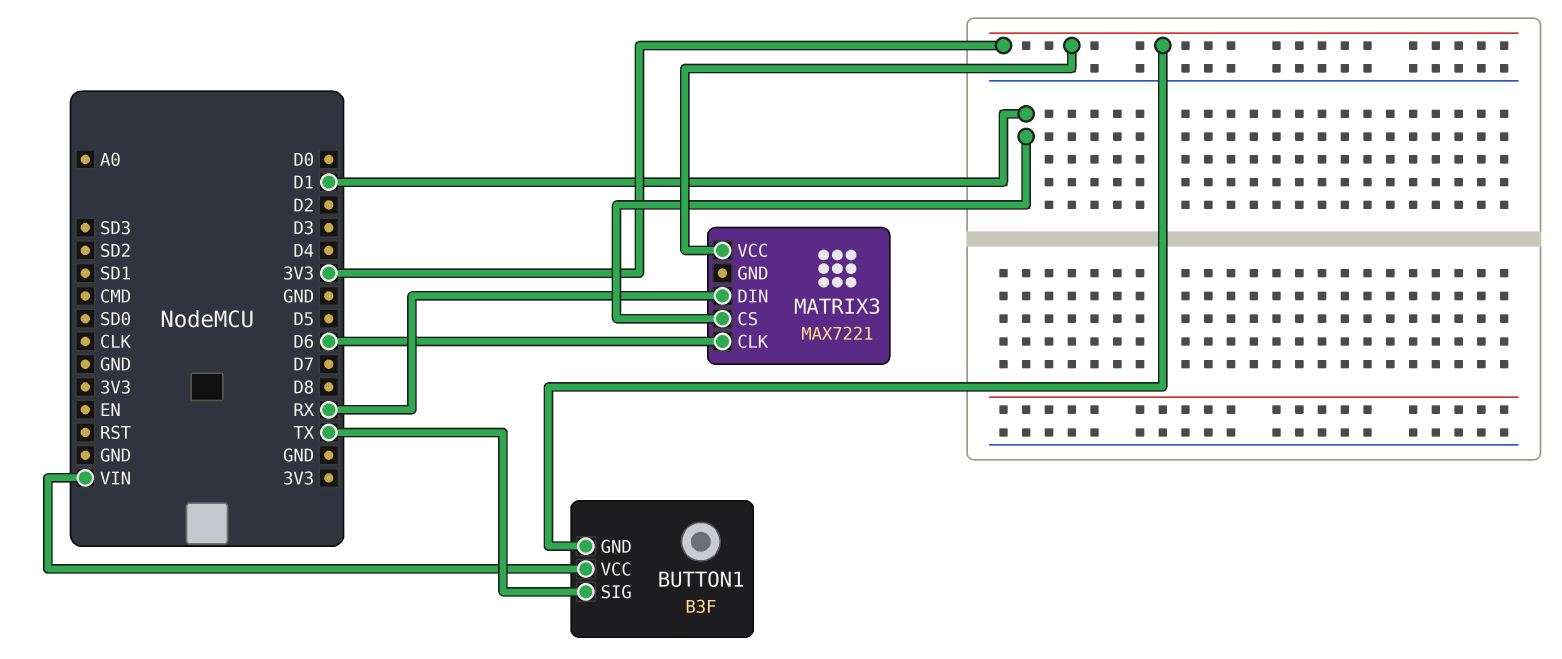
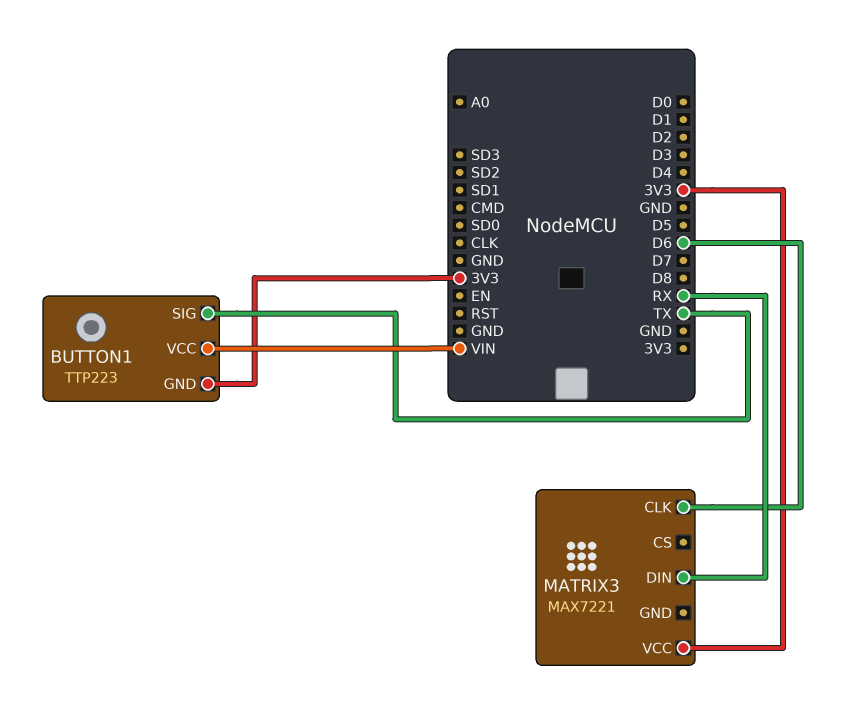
BUTTON1: B3F -> TTP223
MATRIX3 pin CS: D1 -> none

